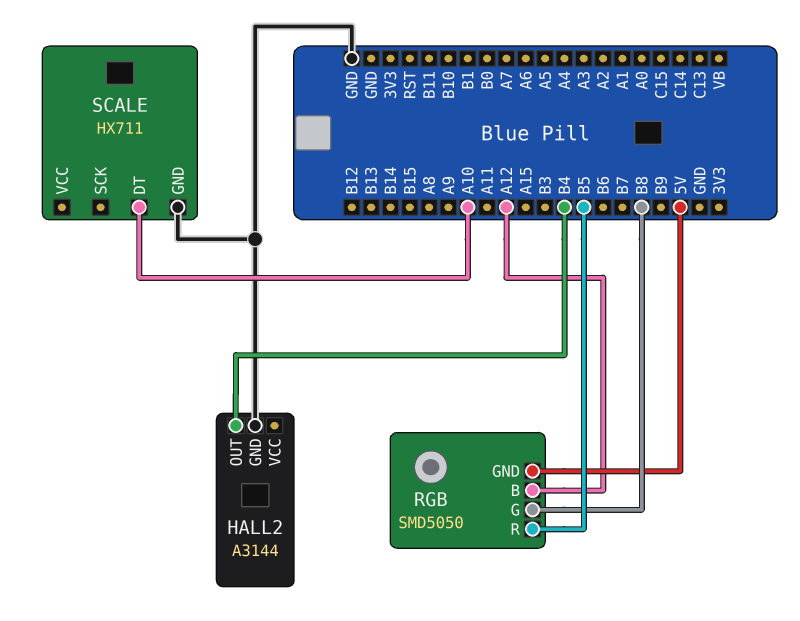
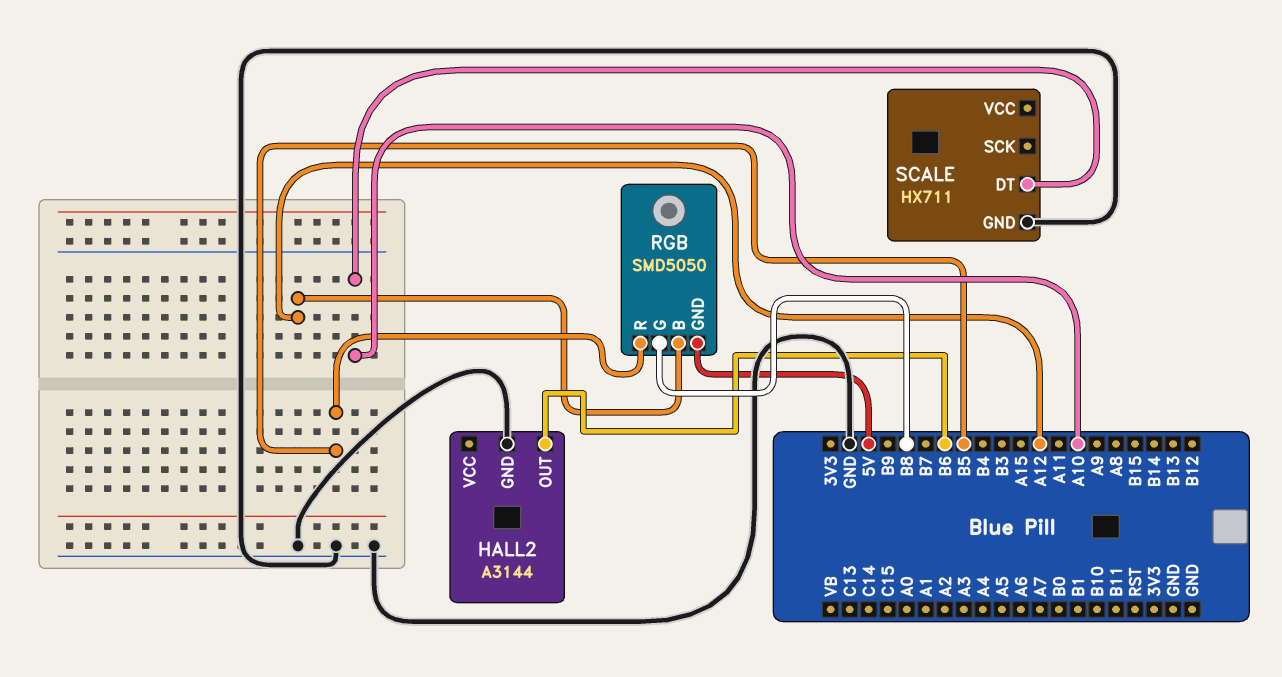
HALL2 pin OUT: B4 -> B6

